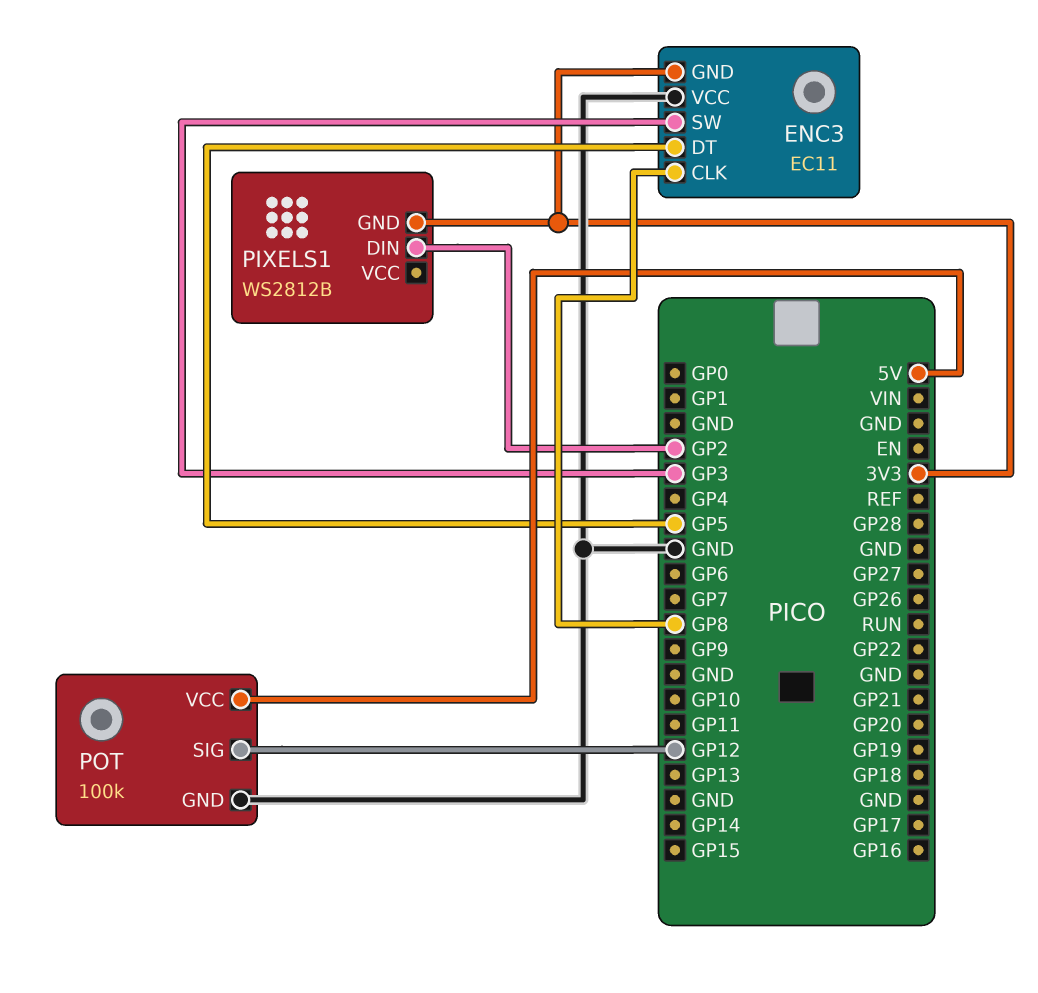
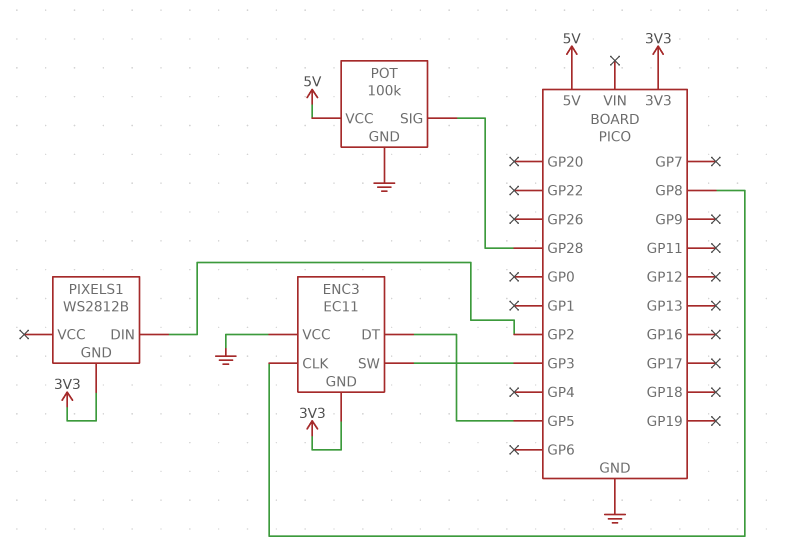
POT pin SIG: GP12 -> GP28

